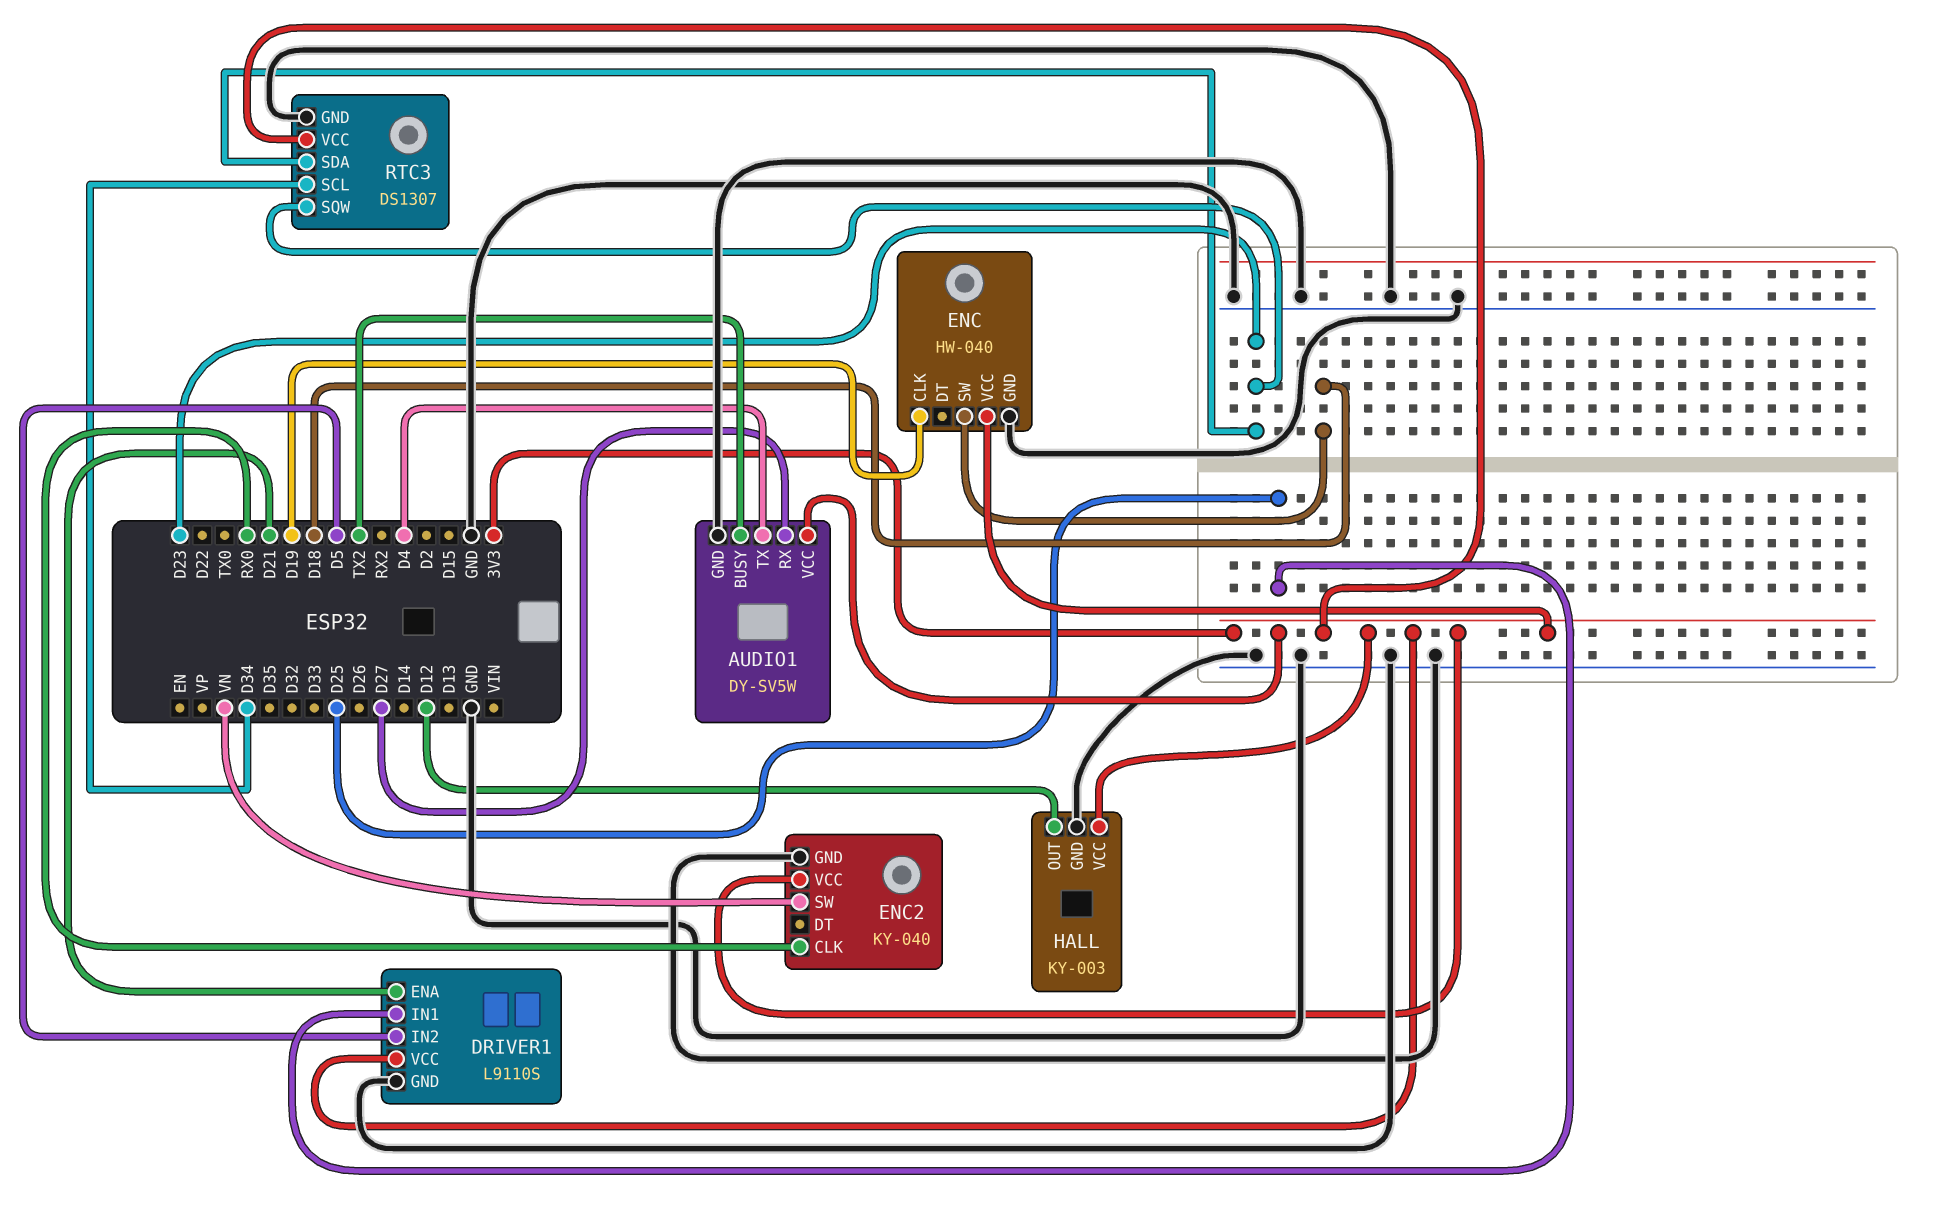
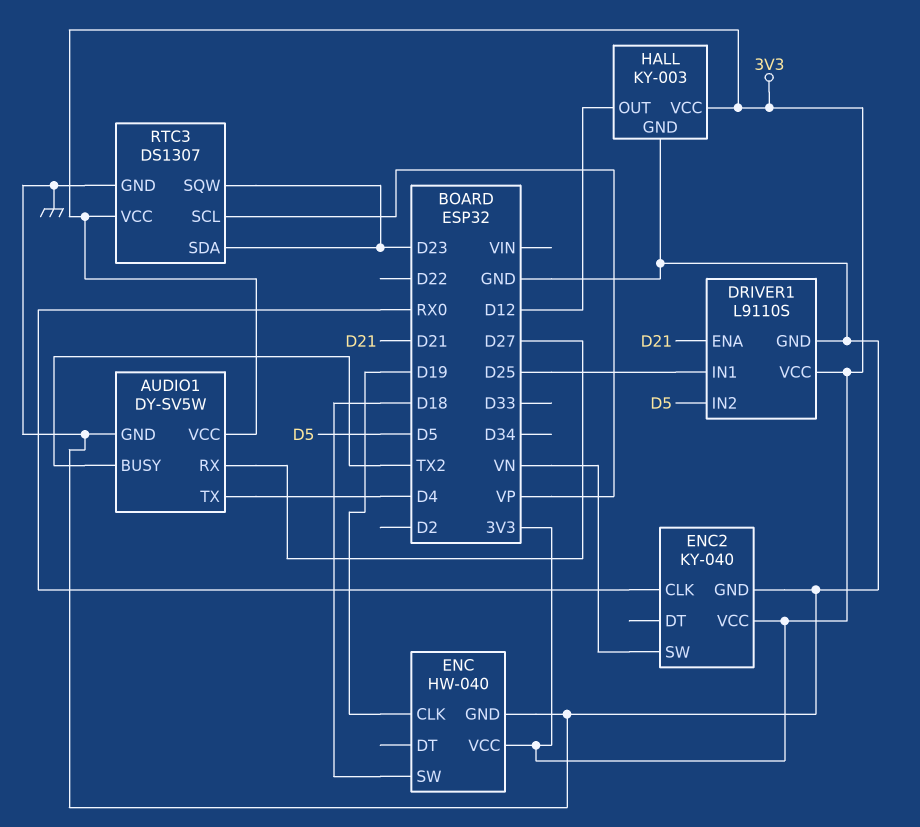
RTC3 pin SCL: D34 -> VP

